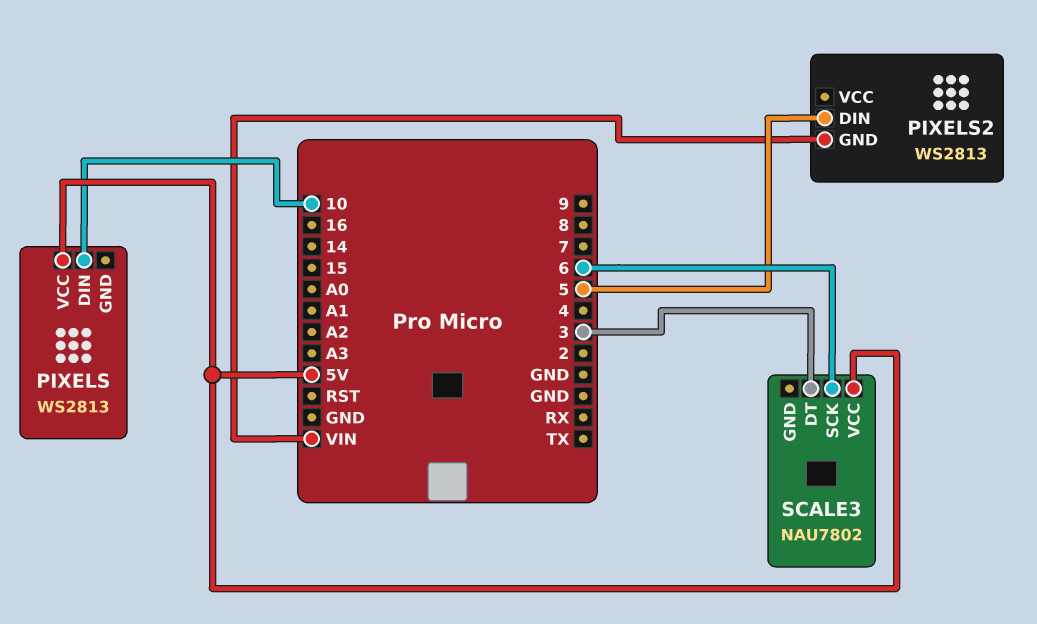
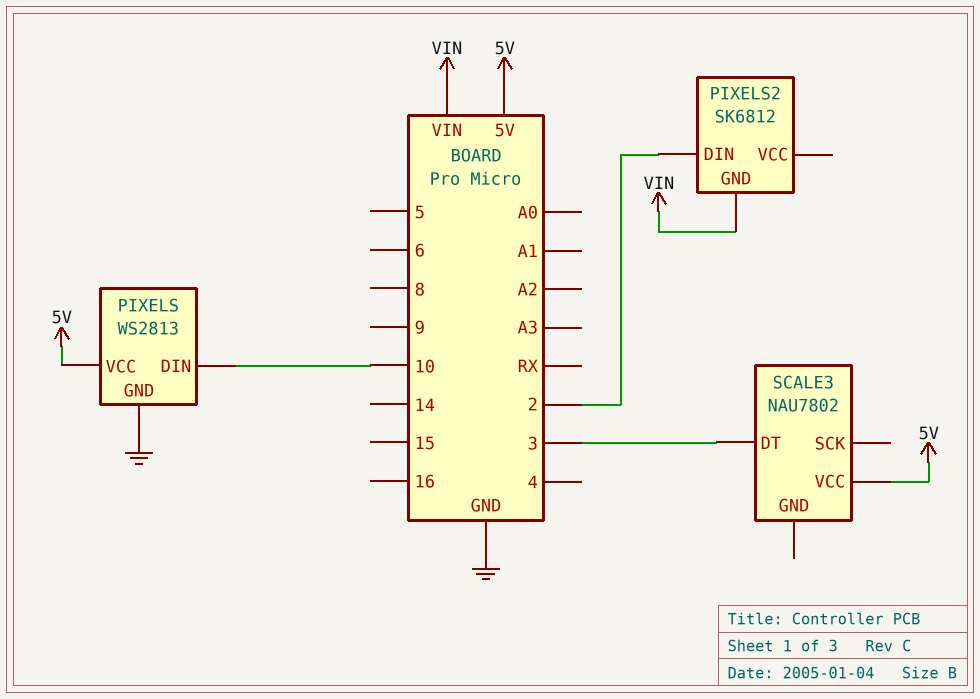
PIXELS pin GND: none -> GND
PIXELS2: WS2813 -> SK6812
PIXELS2 pin DIN: 5 -> 2
SCALE3 pin SCK: 6 -> none

